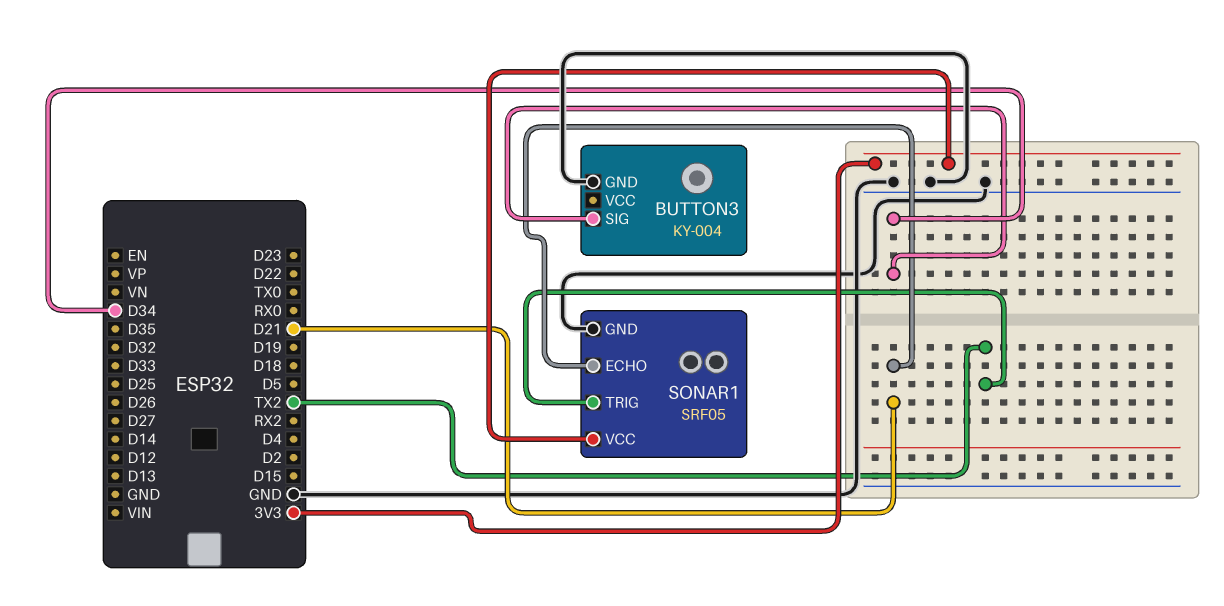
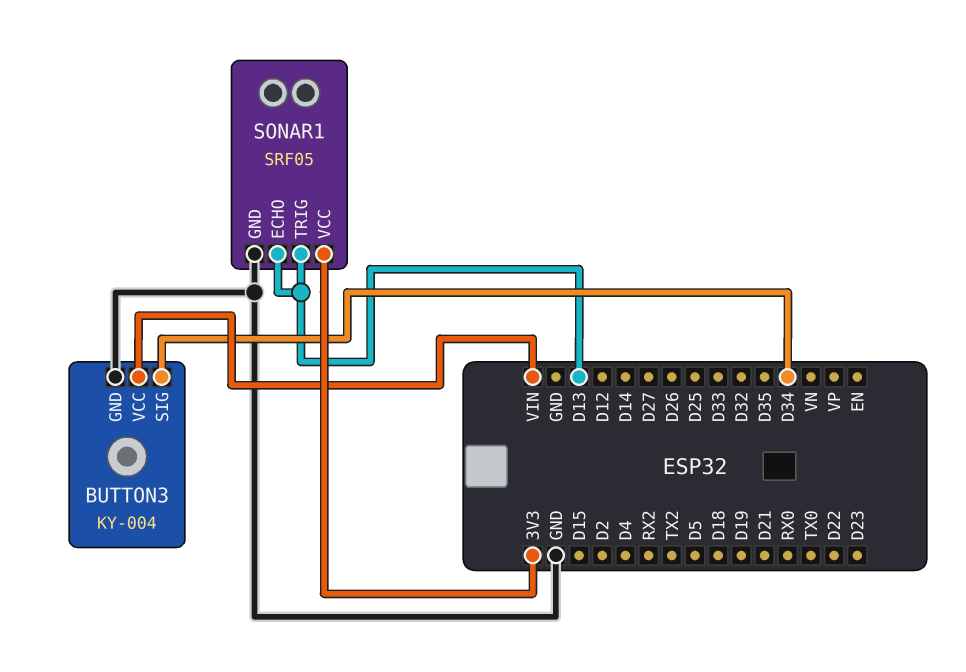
BUTTON3 pin VCC: none -> VIN
SONAR1 pin ECHO: D21 -> D13
SONAR1 pin TRIG: TX2 -> D13

